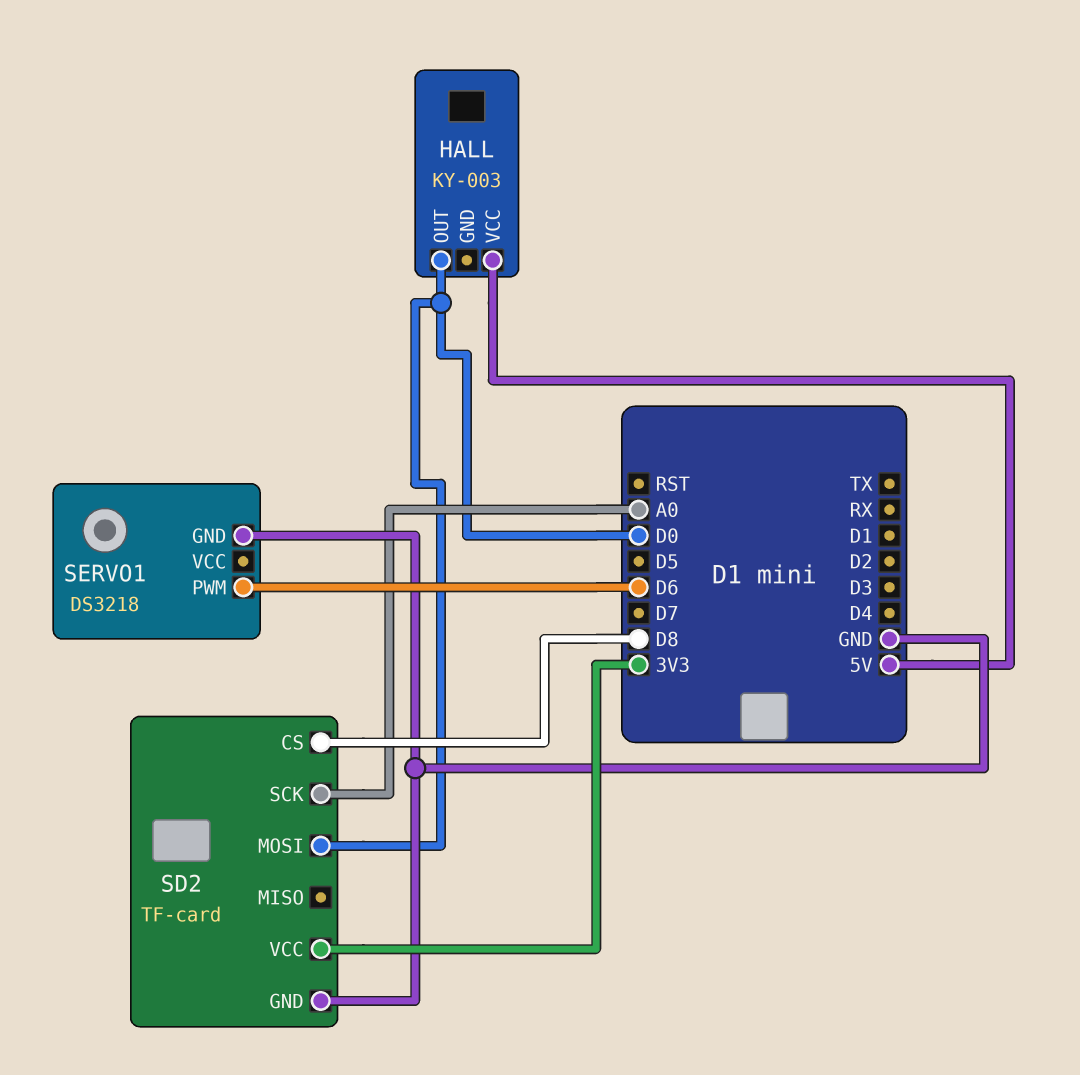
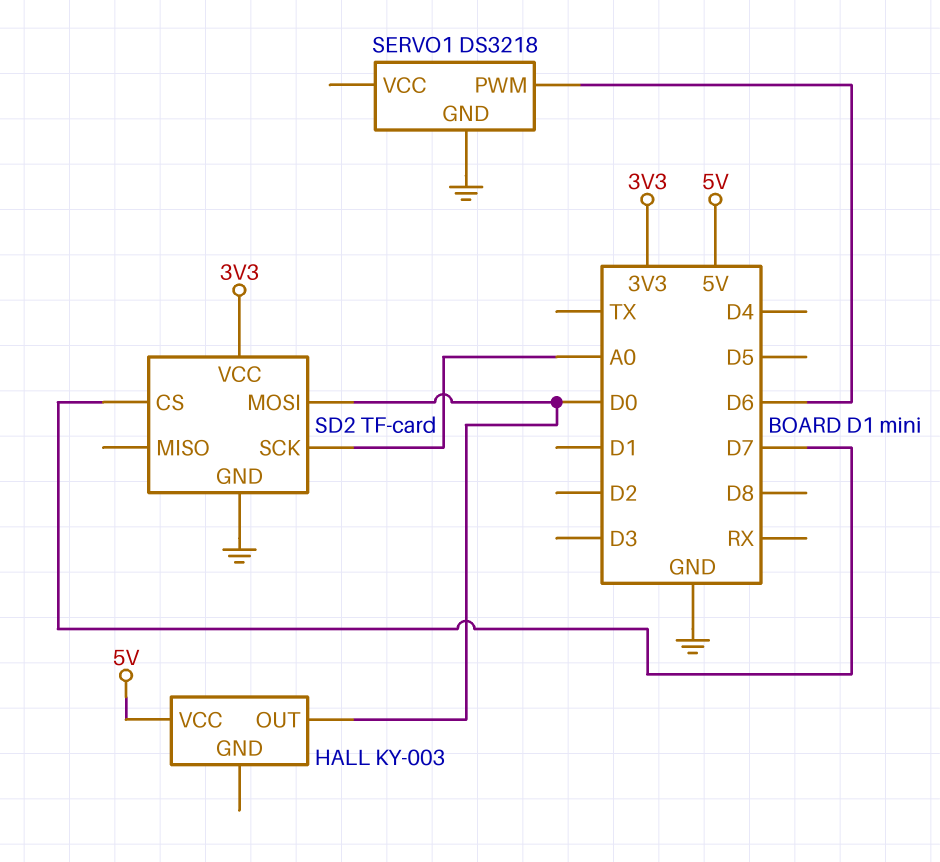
SD2 pin CS: D8 -> D7

